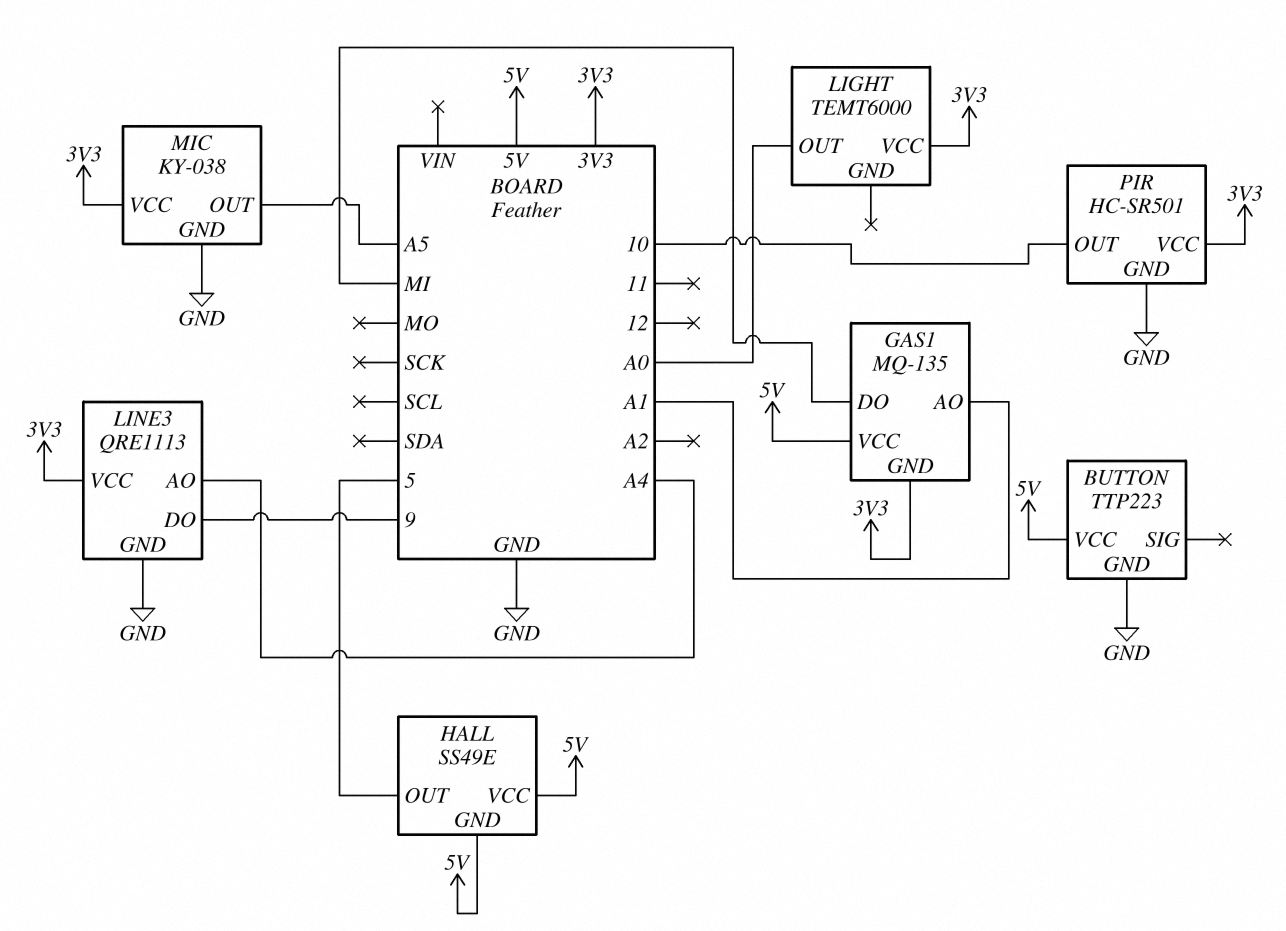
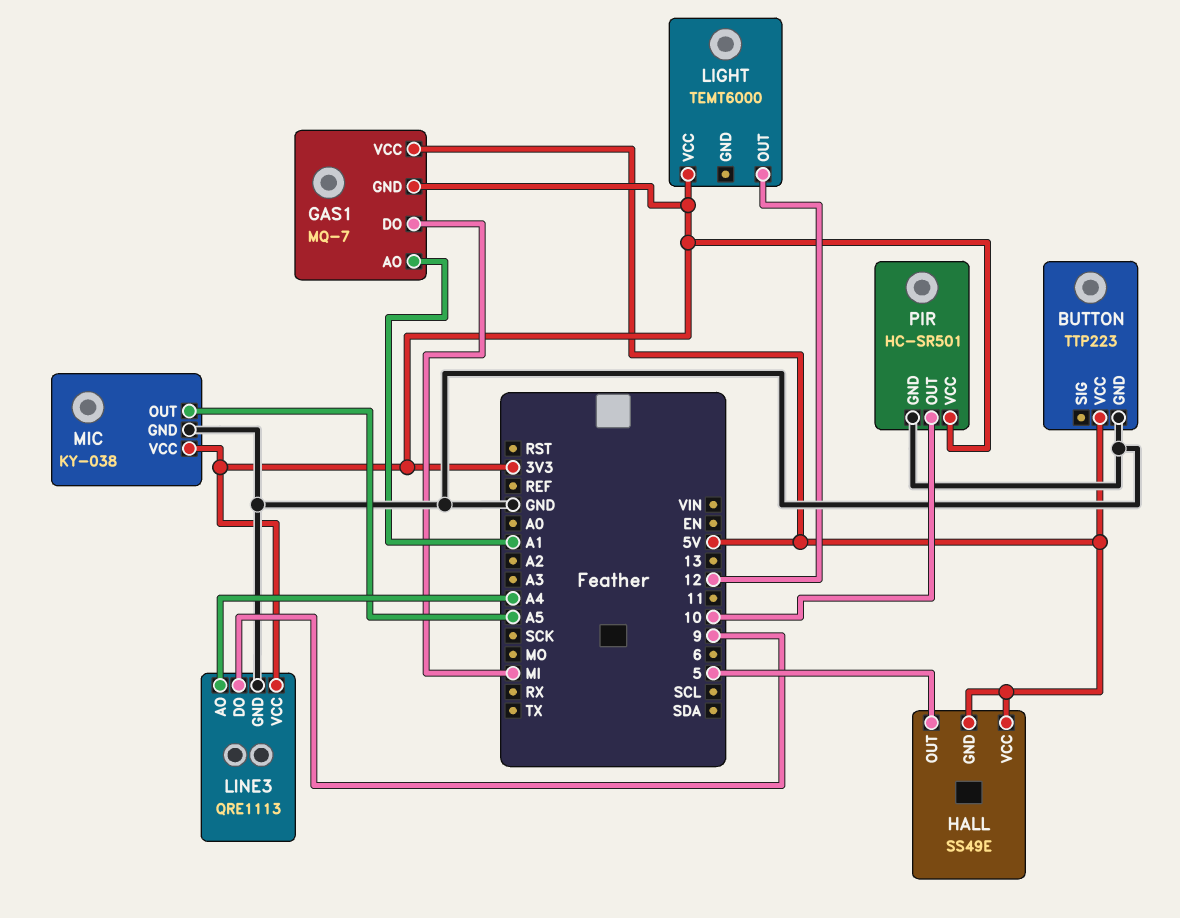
GAS1: MQ-135 -> MQ-7
LIGHT pin OUT: A0 -> 12

